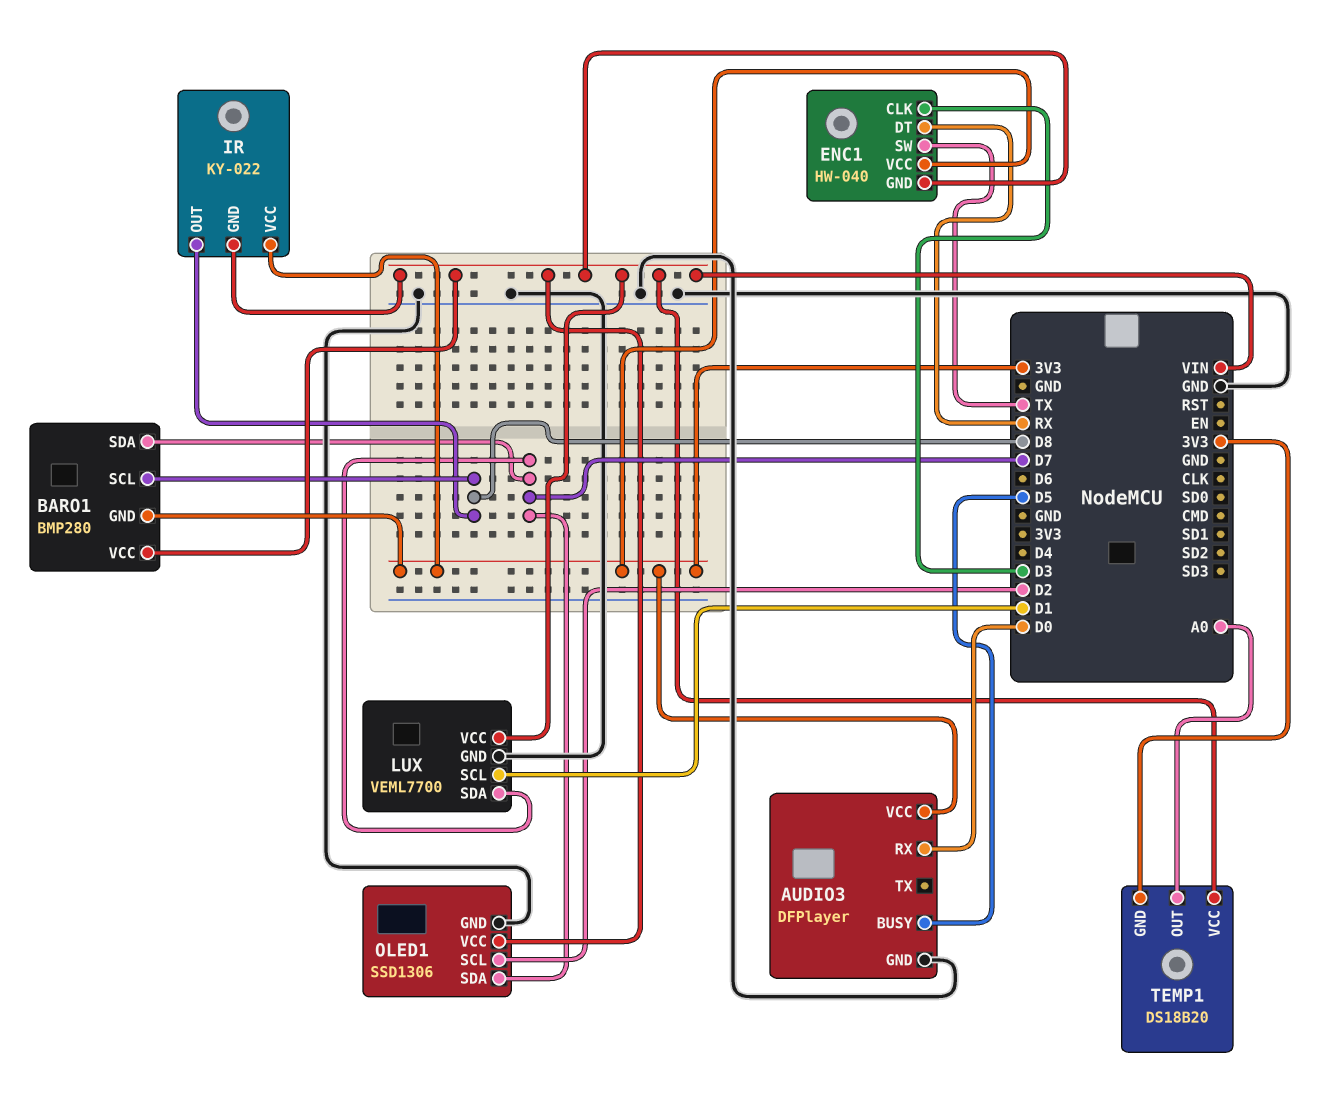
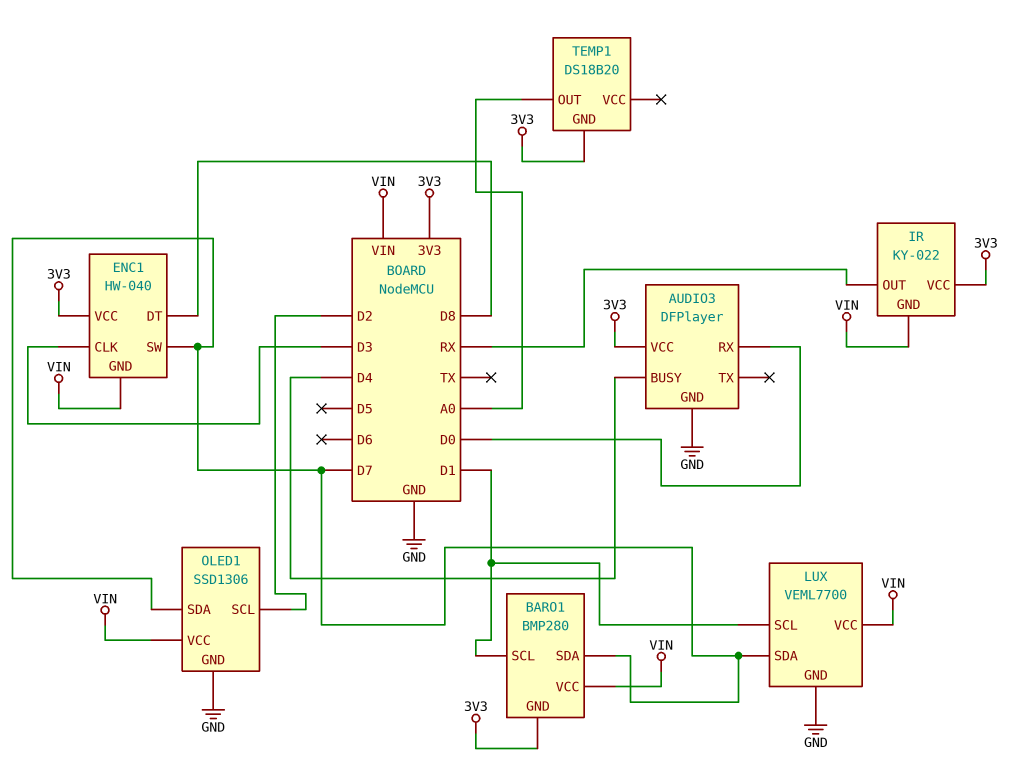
AUDIO3 pin BUSY: D5 -> D4
BARO1 pin SCL: D8 -> D1
ENC1 pin DT: RX -> D8
ENC1 pin SW: TX -> D7
IR pin OUT: D8 -> RX
TEMP1 pin VCC: VIN -> none

